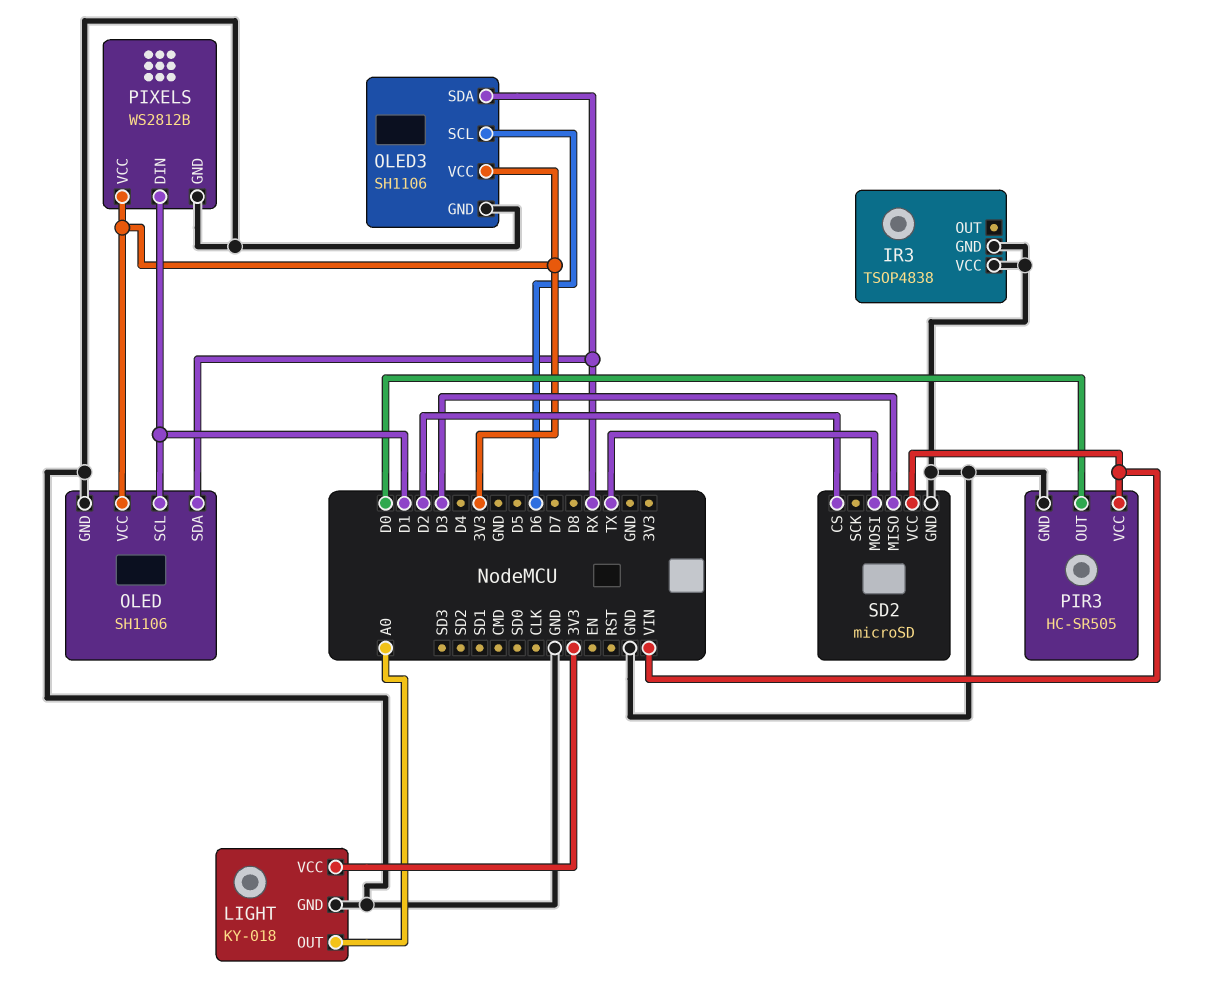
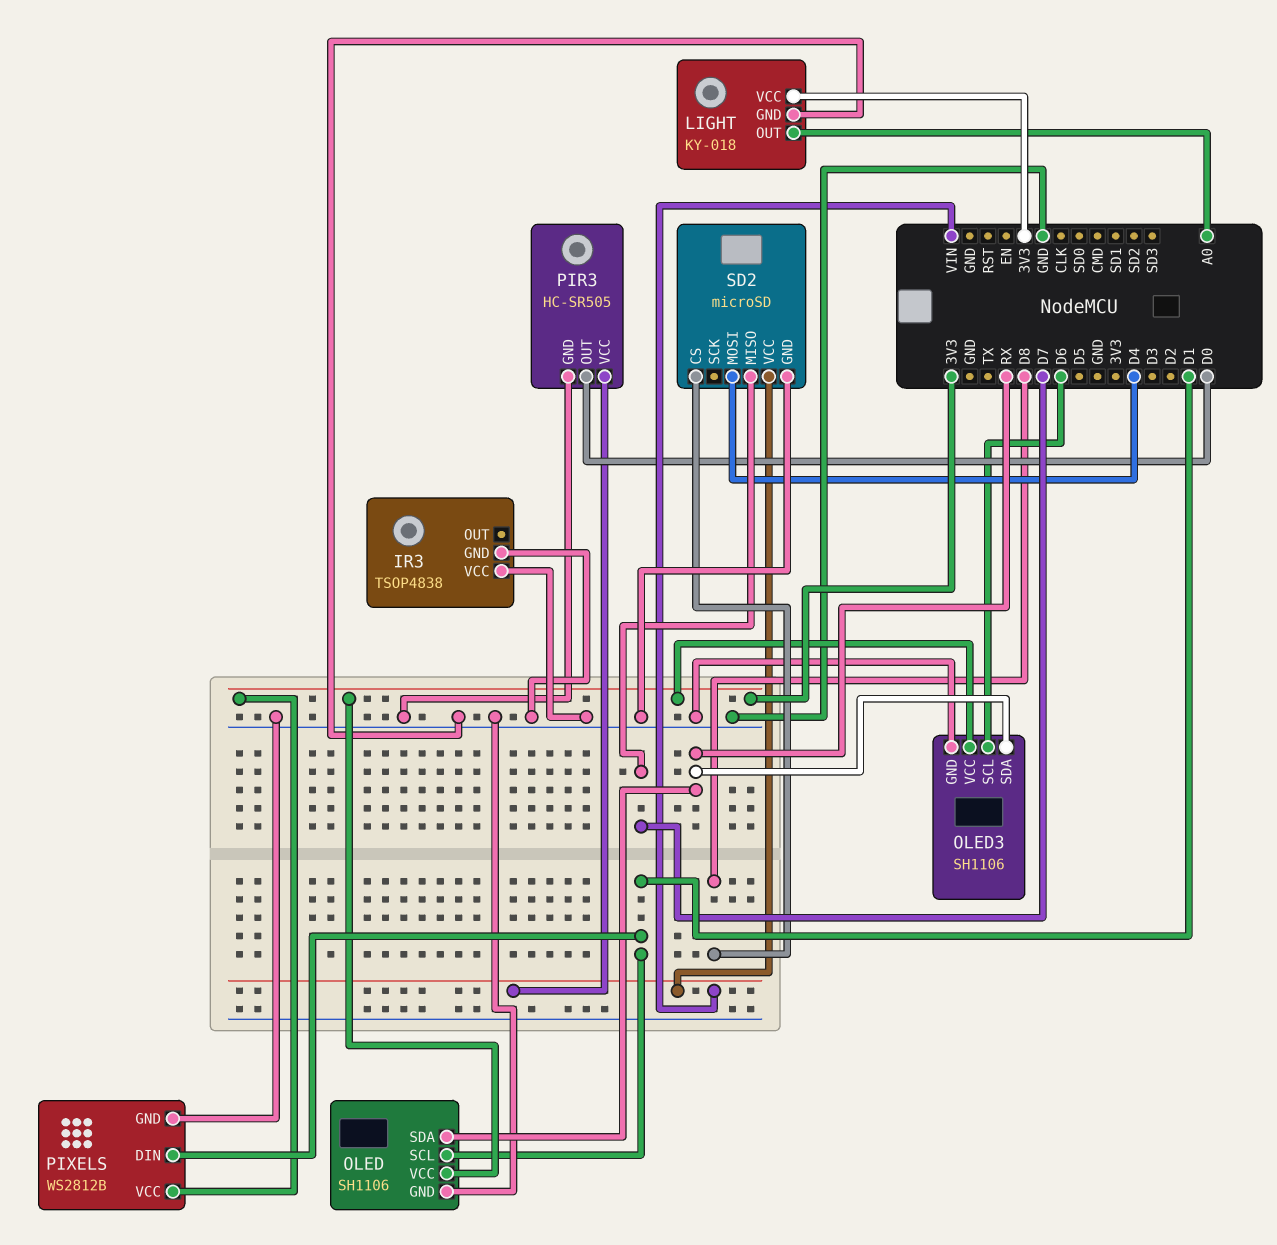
SD2 pin CS: D2 -> D8
SD2 pin MISO: D3 -> D7
SD2 pin MOSI: TX -> D4

